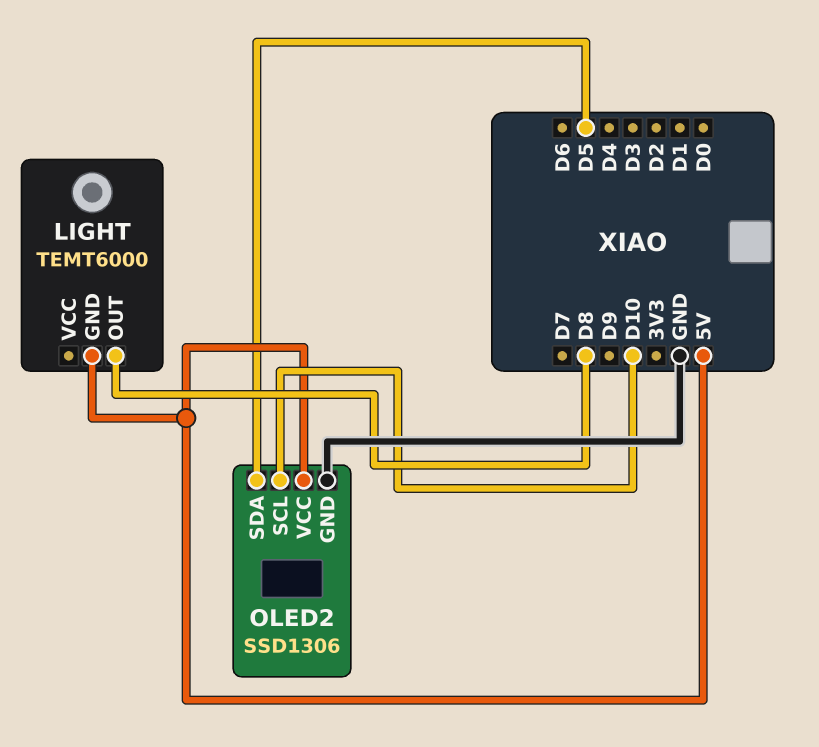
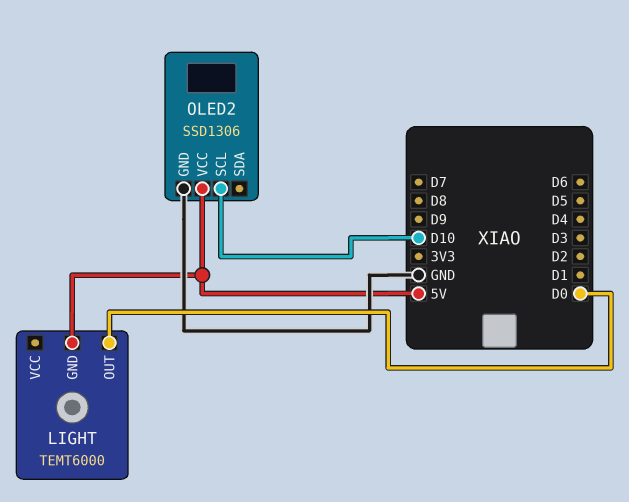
LIGHT pin OUT: D8 -> D0
OLED2 pin SDA: D5 -> none

